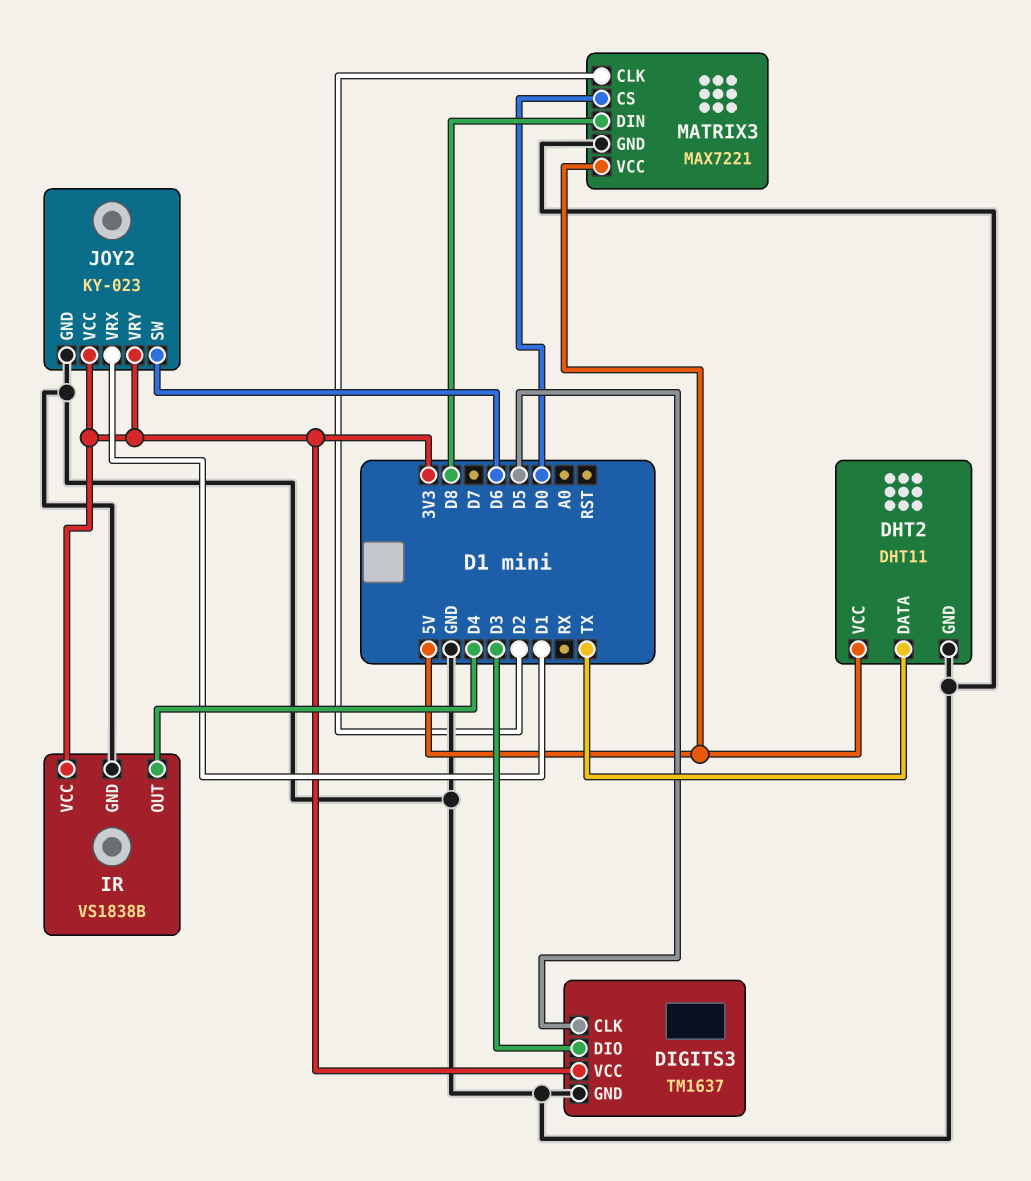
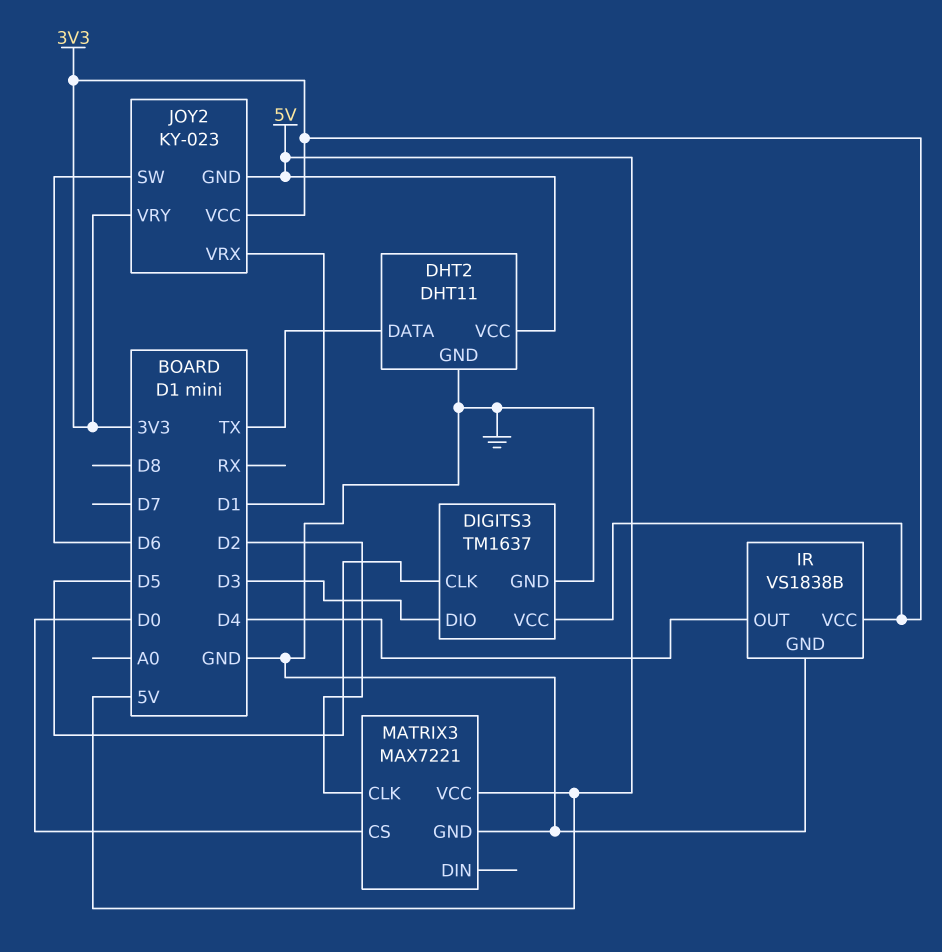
JOY2 pin GND: GND -> 5V
MATRIX3 pin DIN: D8 -> none

